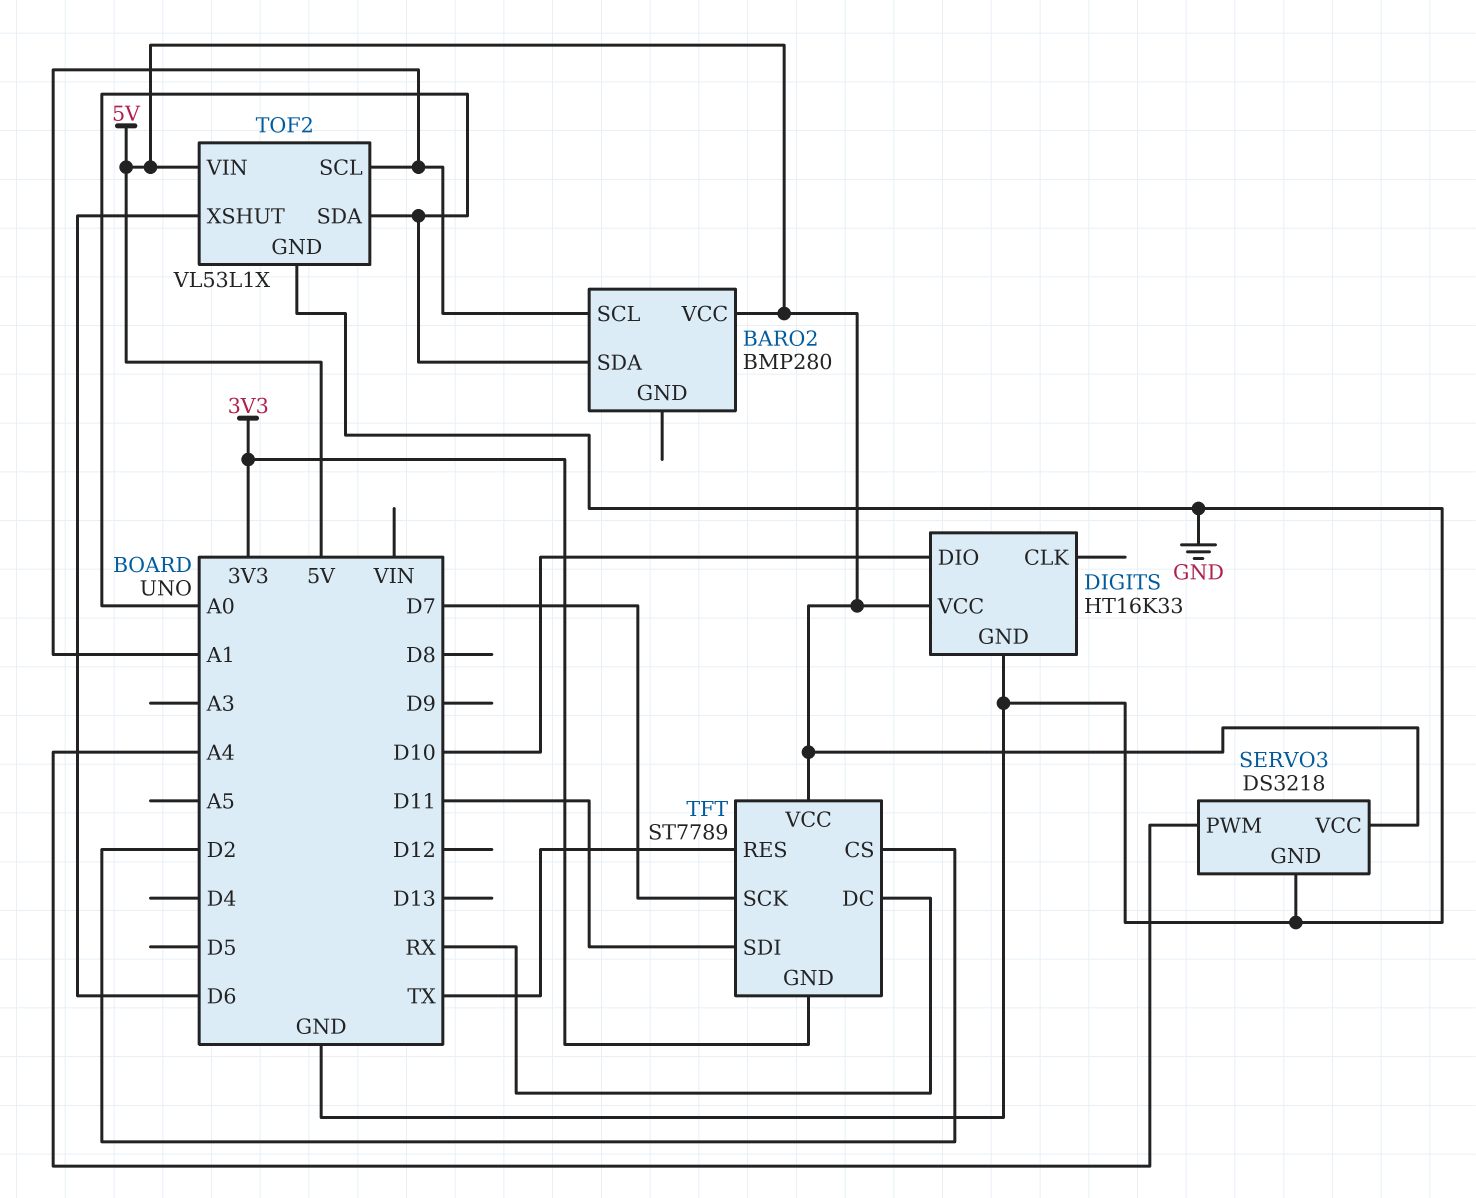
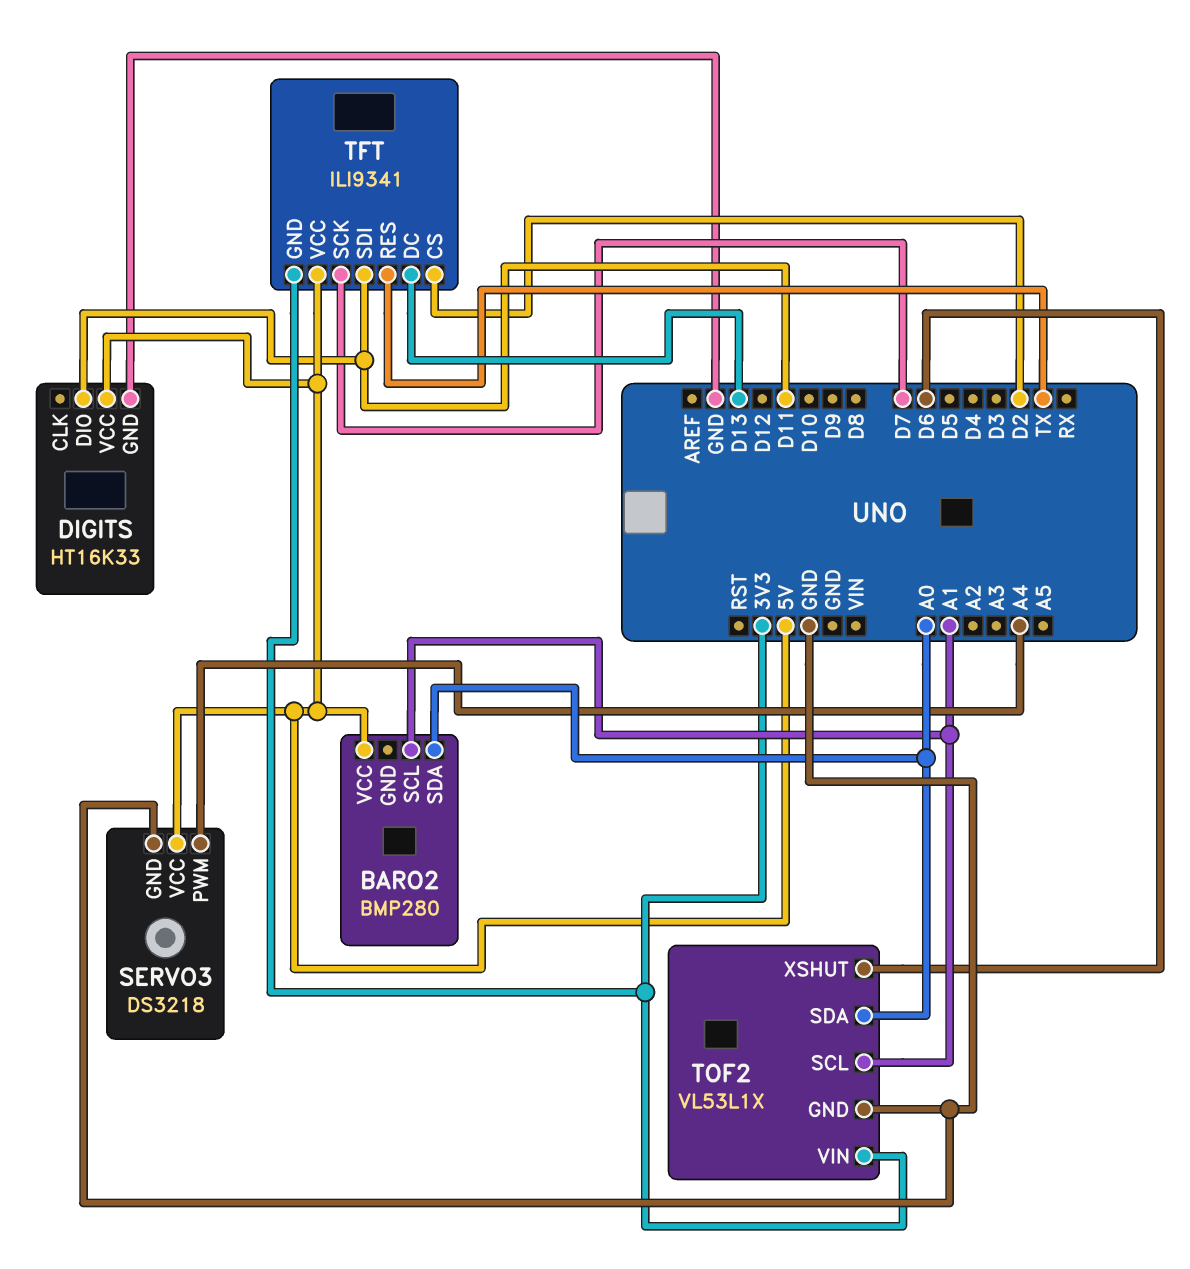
DIGITS pin DIO: D10 -> D11
TFT: ST7789 -> ILI9341
TFT pin DC: RX -> D13
TOF2 pin VIN: 5V -> 3V3

